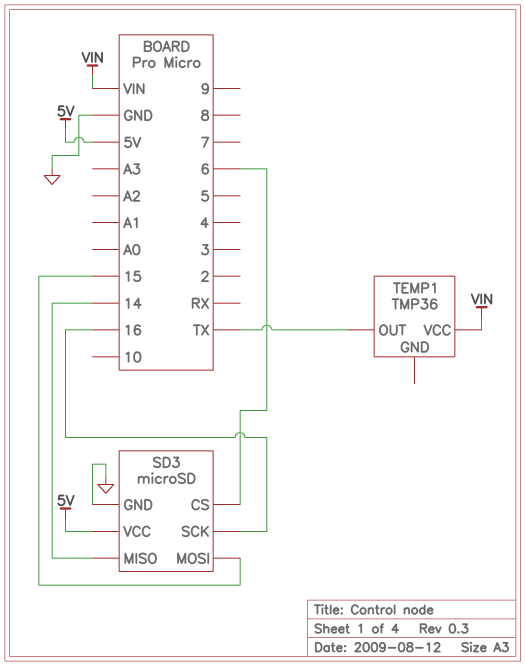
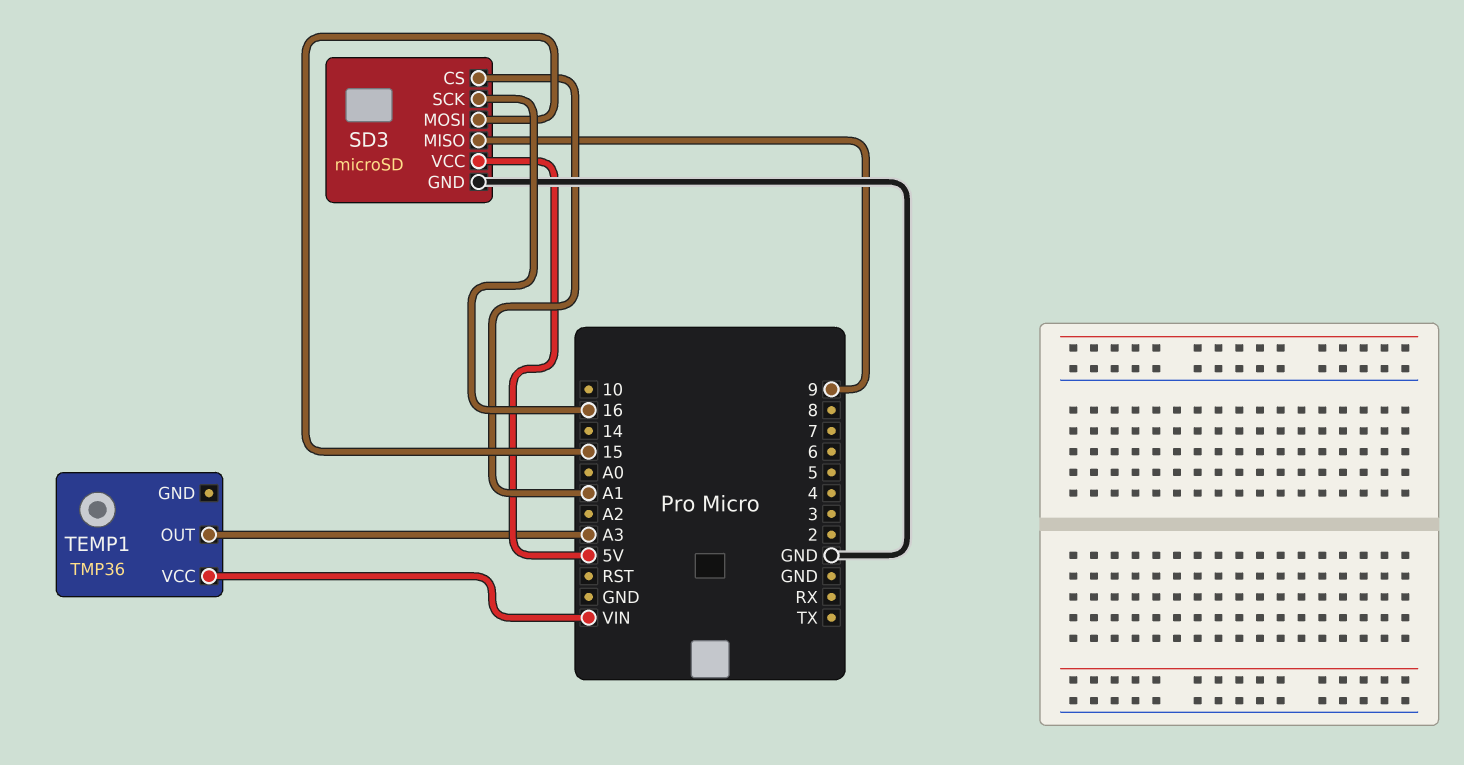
SD3 pin CS: 6 -> A1
SD3 pin MISO: 14 -> 9
TEMP1 pin OUT: TX -> A3

